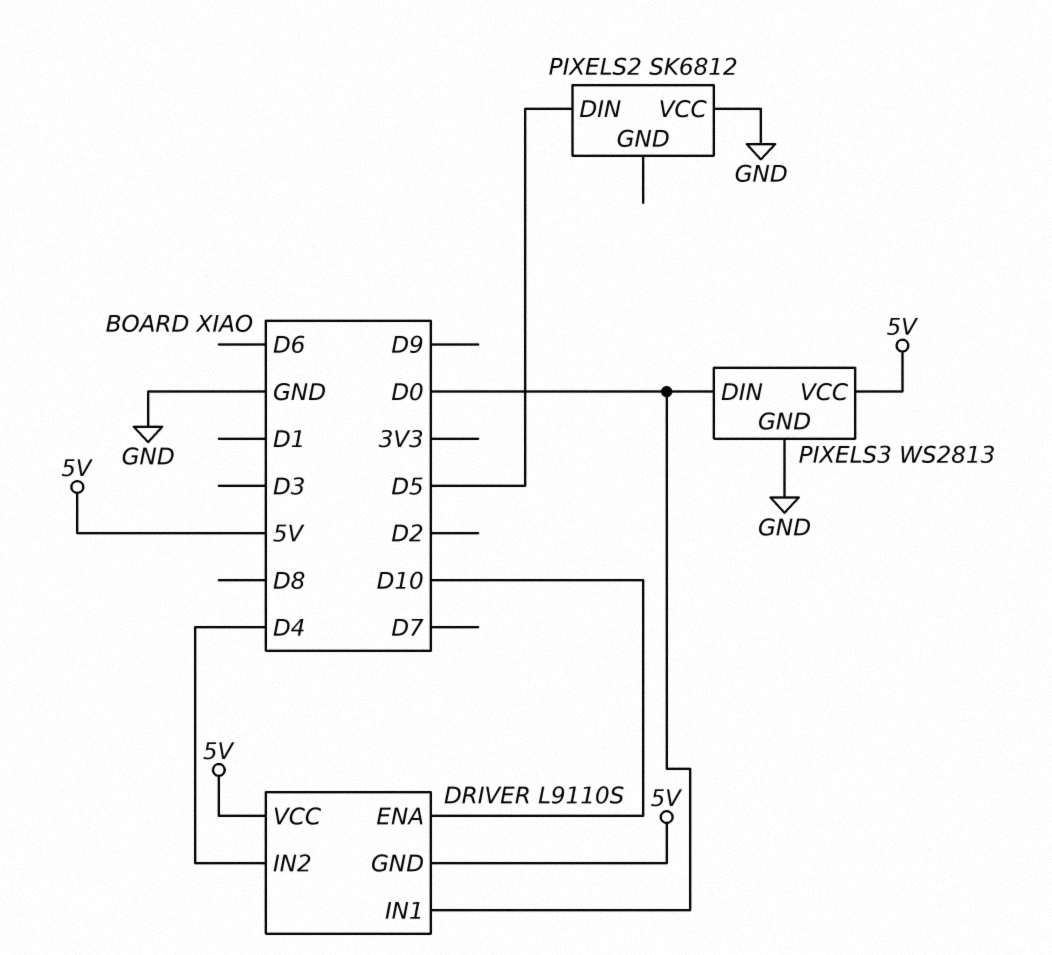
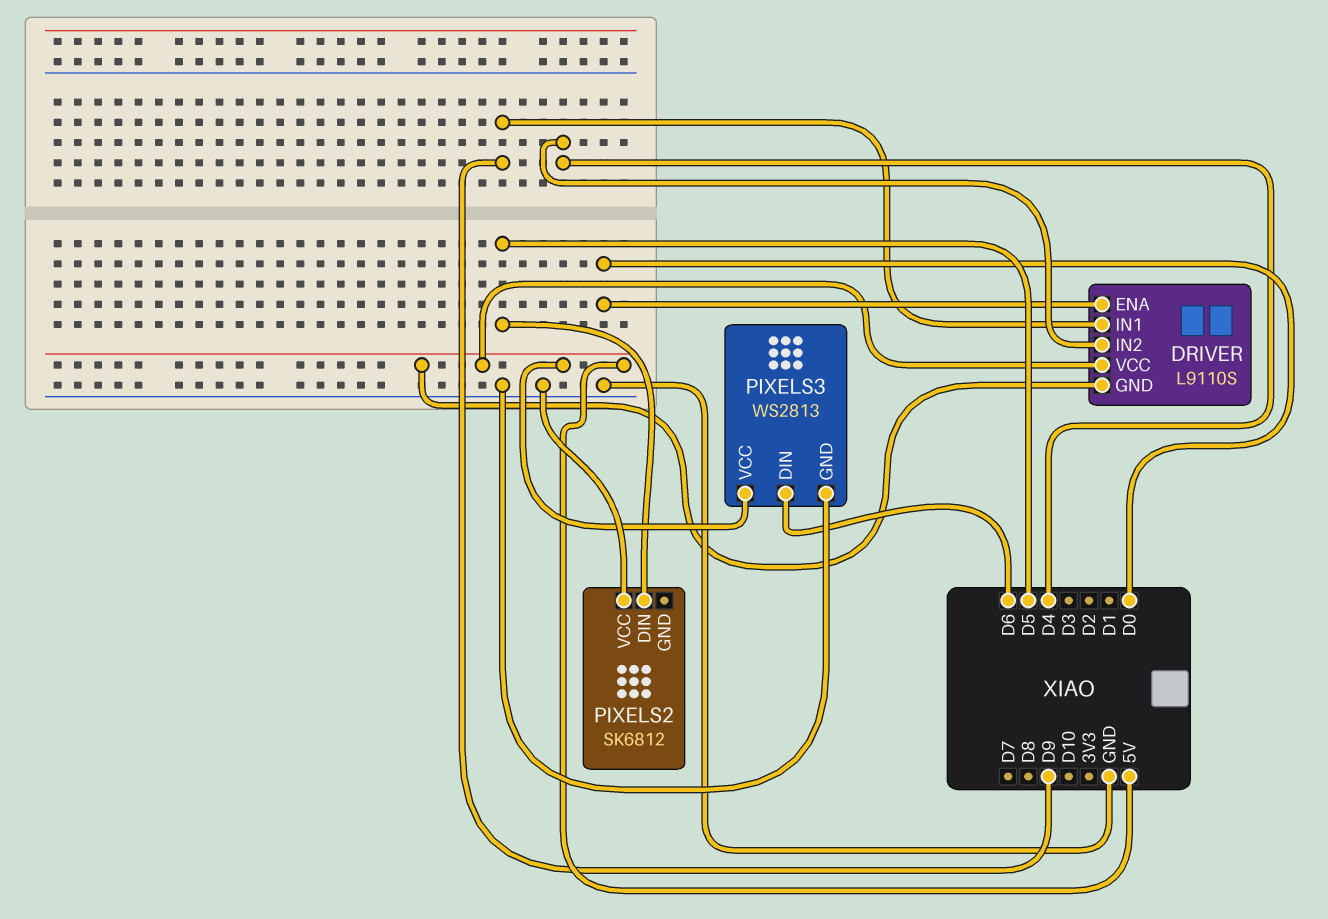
DRIVER pin ENA: D10 -> D0
DRIVER pin IN1: D0 -> D9
PIXELS3 pin DIN: D0 -> D6

